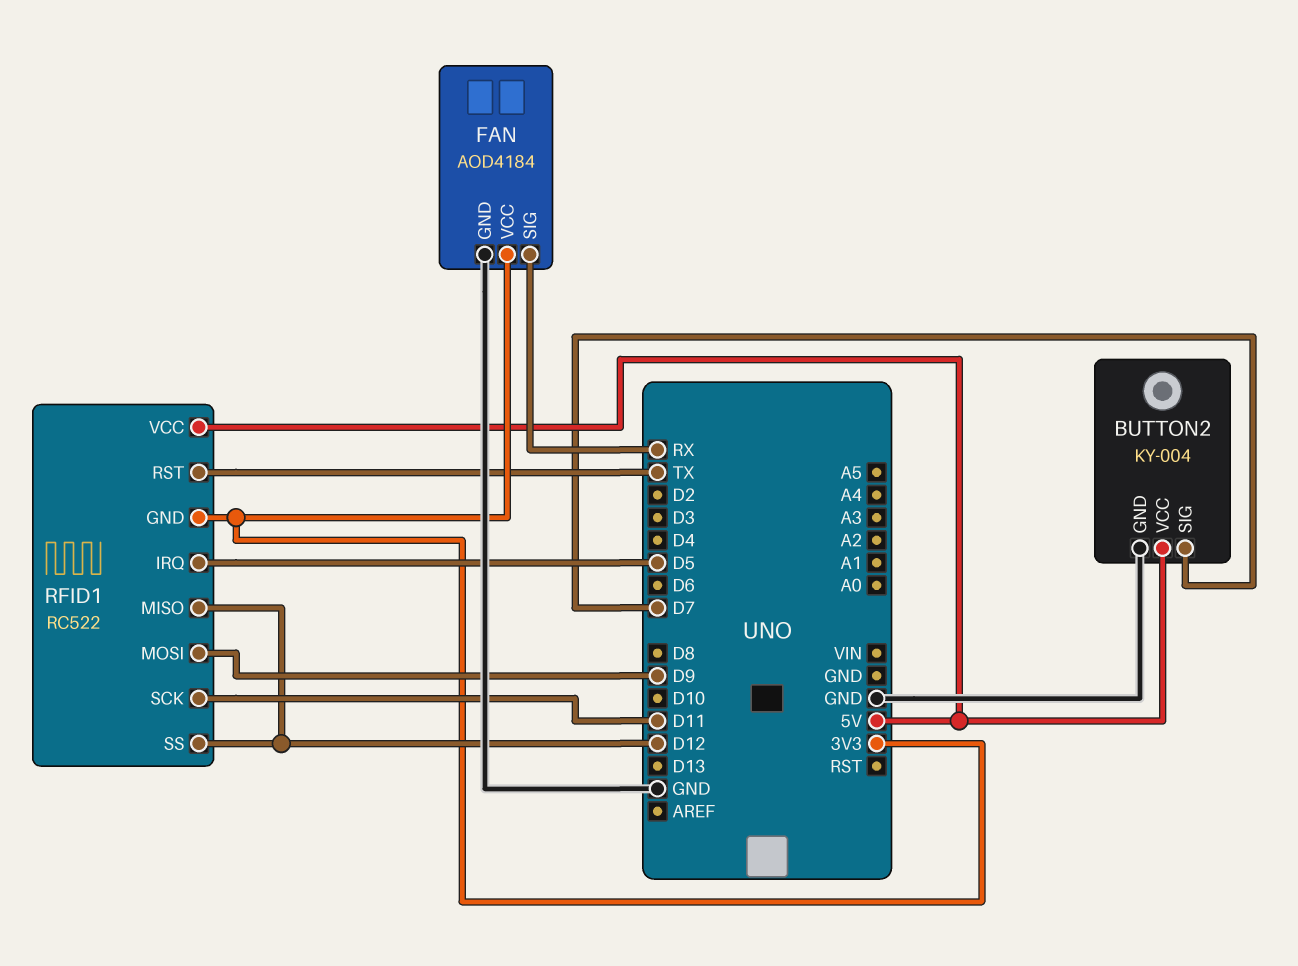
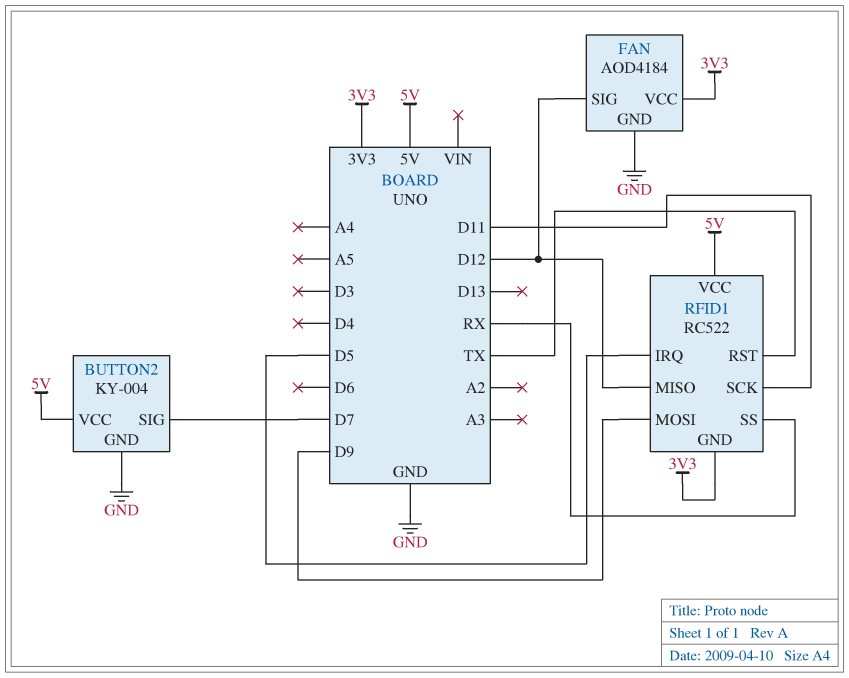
FAN pin SIG: RX -> D12
RFID1 pin SS: D12 -> RX

